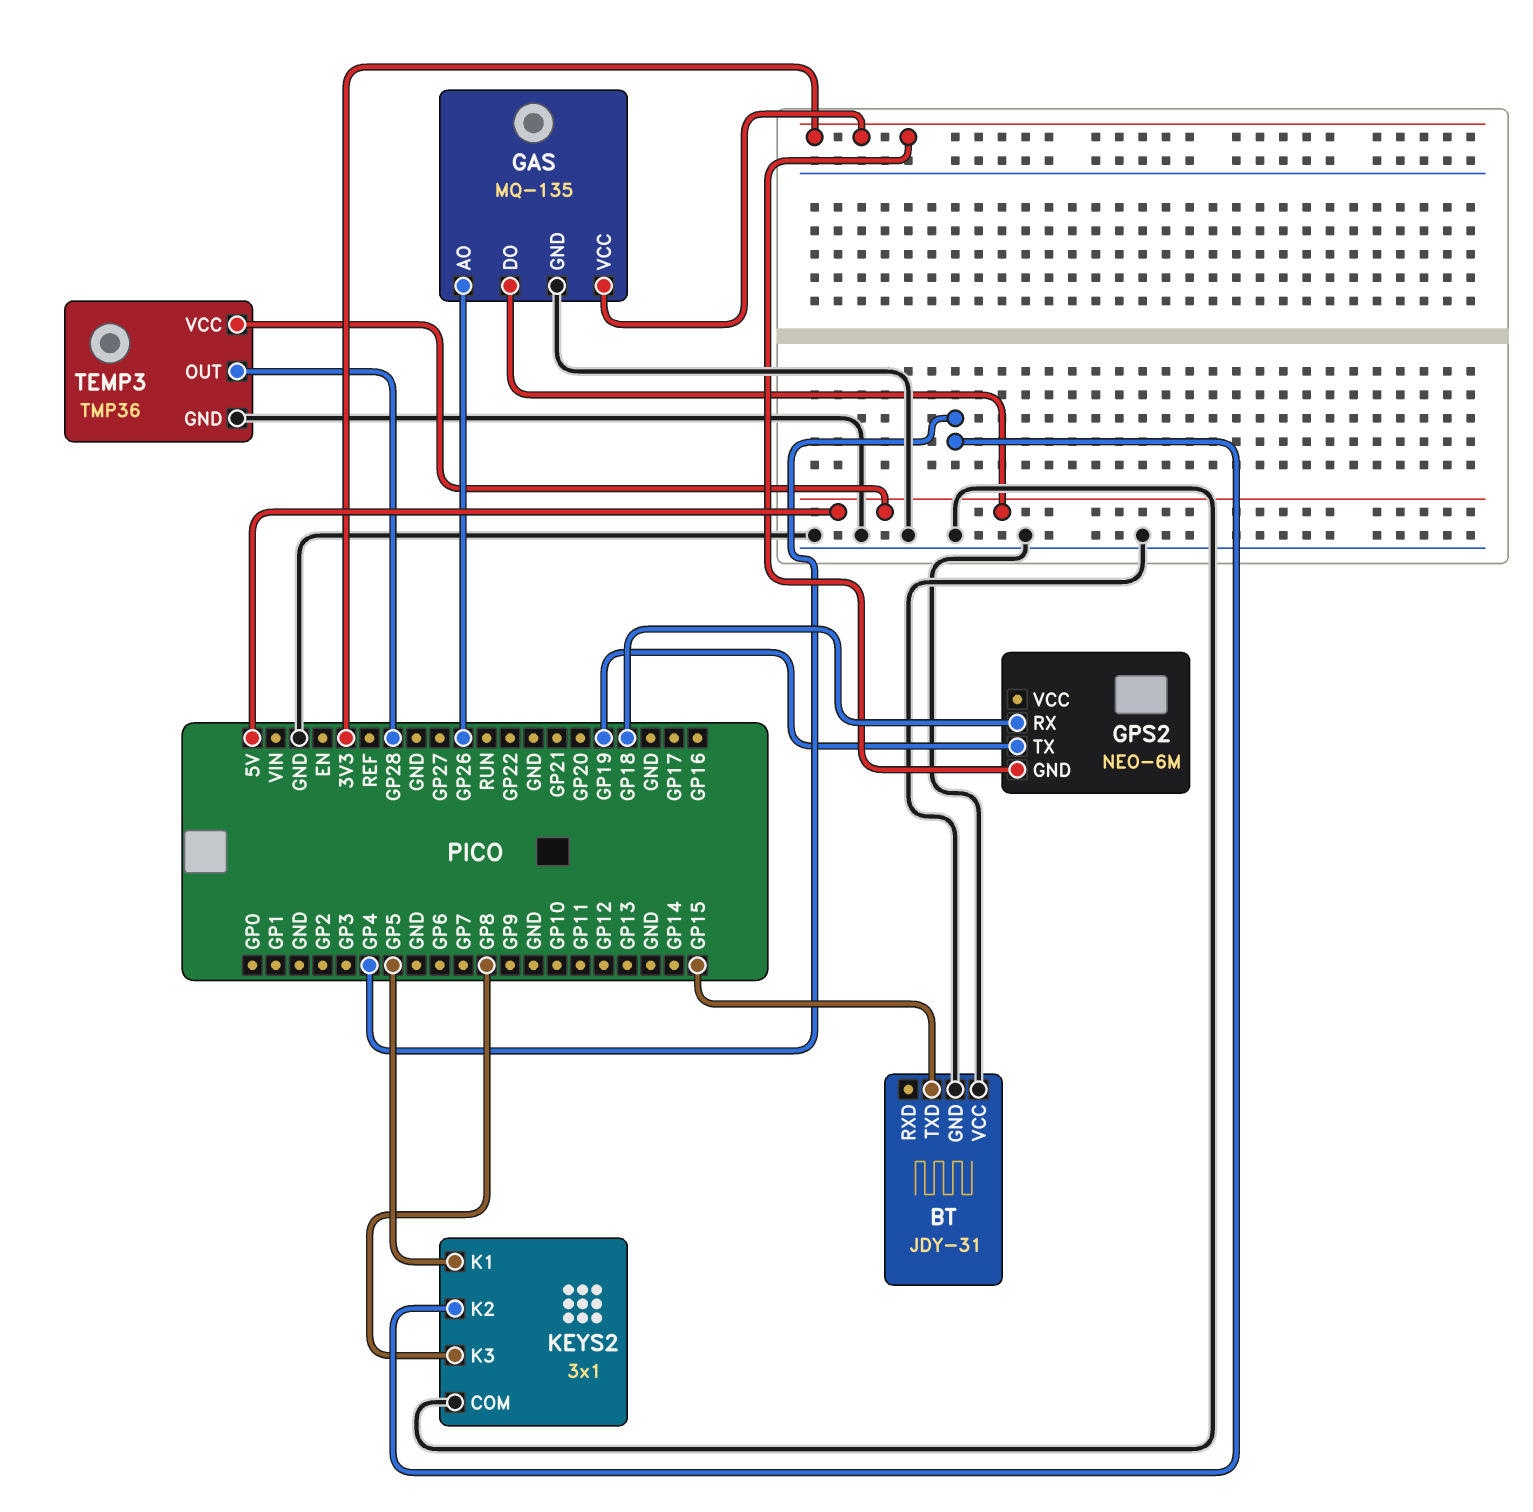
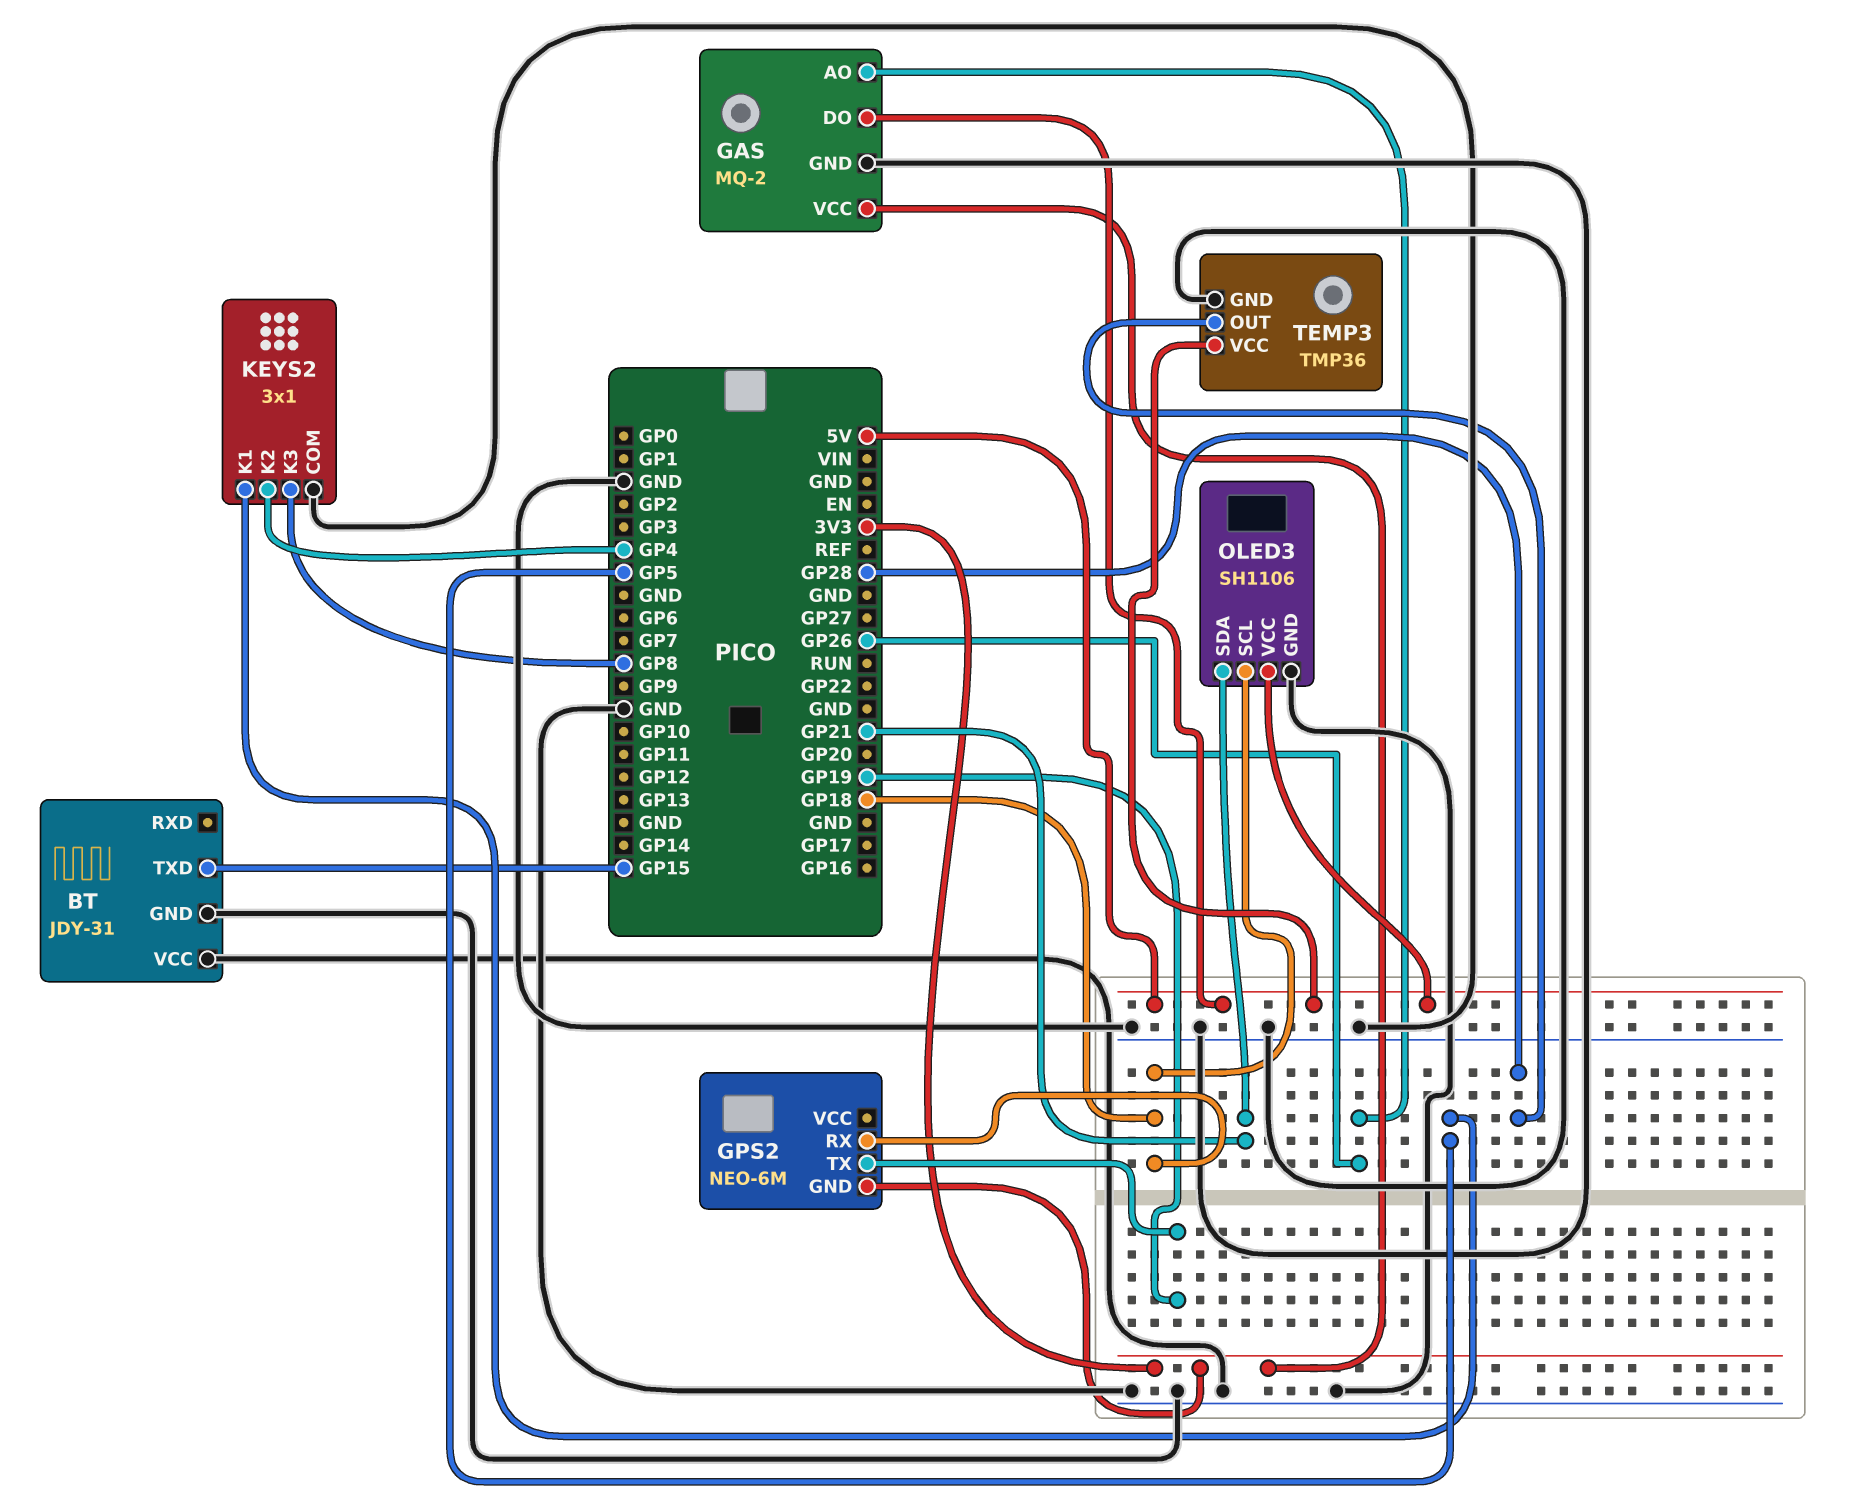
GAS: MQ-135 -> MQ-2
OLED3: none -> SH1106
OLED3 pin GND: none -> GND
OLED3 pin SCL: none -> GP18
OLED3 pin SDA: none -> GP21
OLED3 pin VCC: none -> 5V

